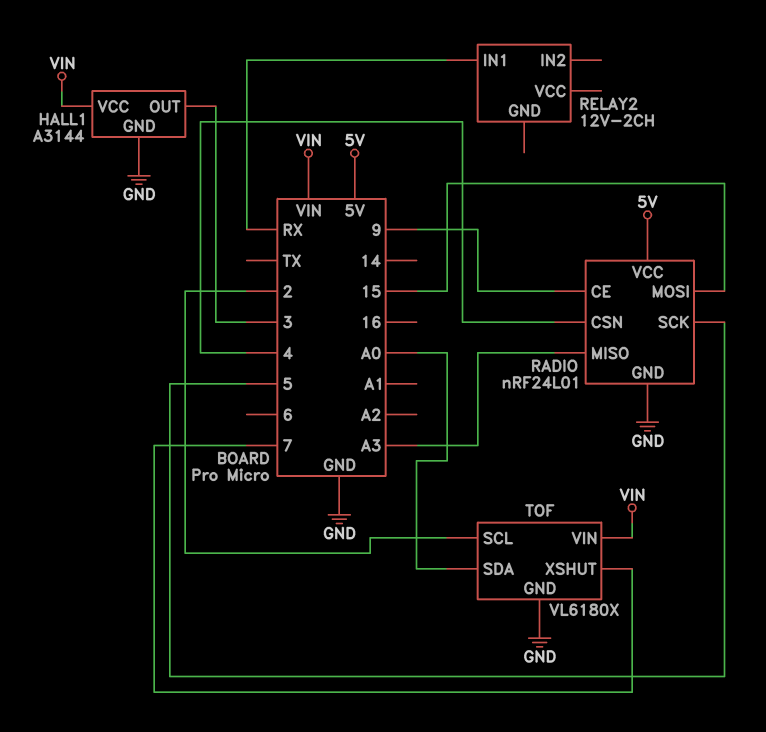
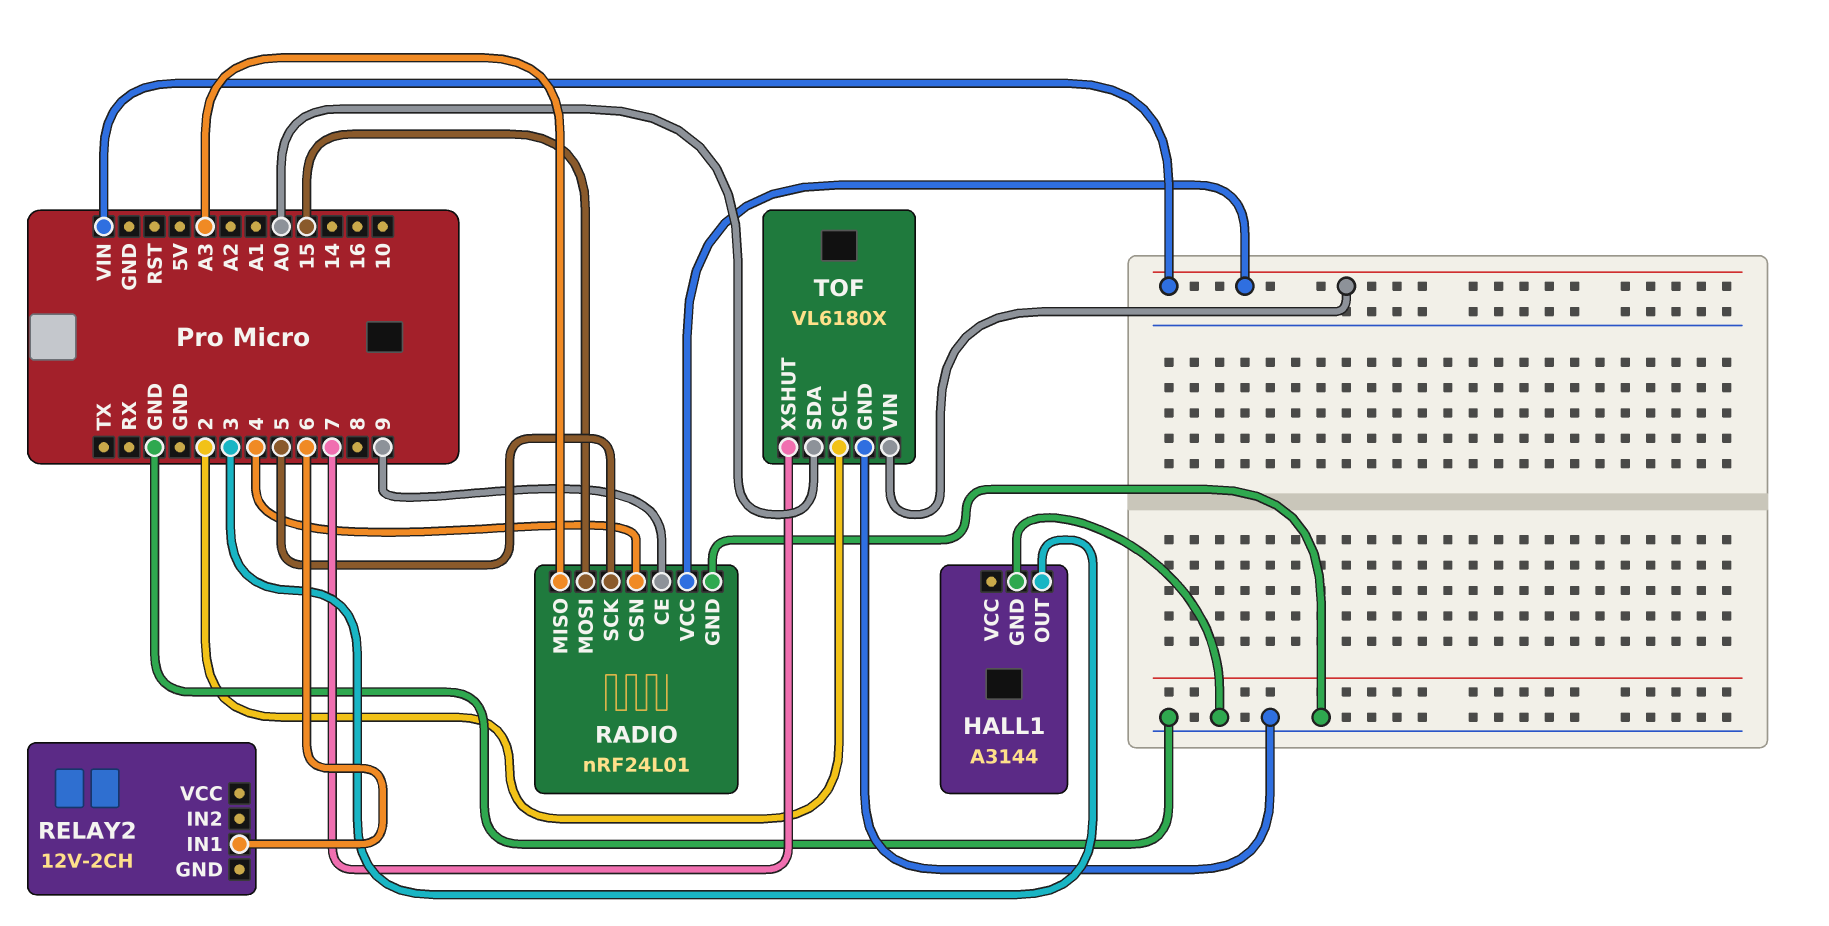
HALL1 pin VCC: VIN -> none
RADIO pin VCC: 5V -> VIN
RELAY2 pin IN1: RX -> 6

